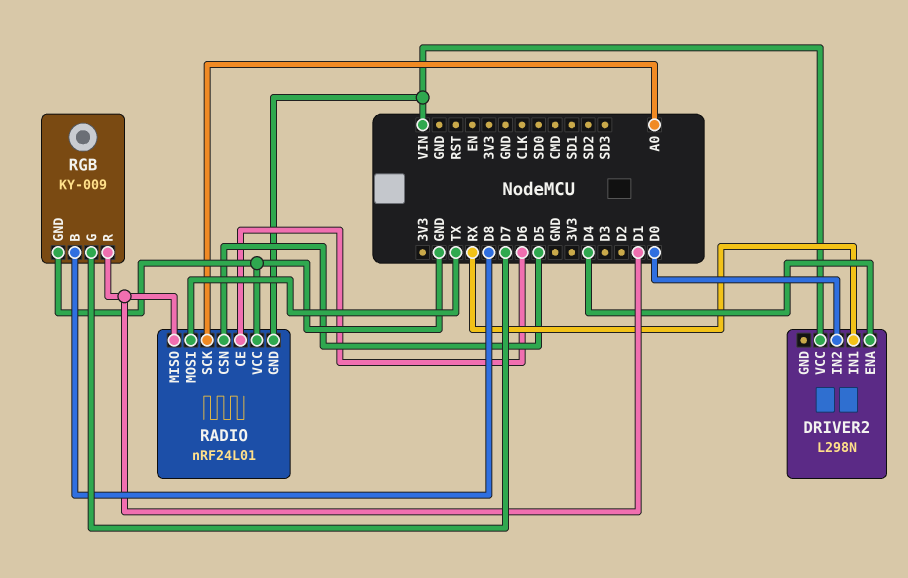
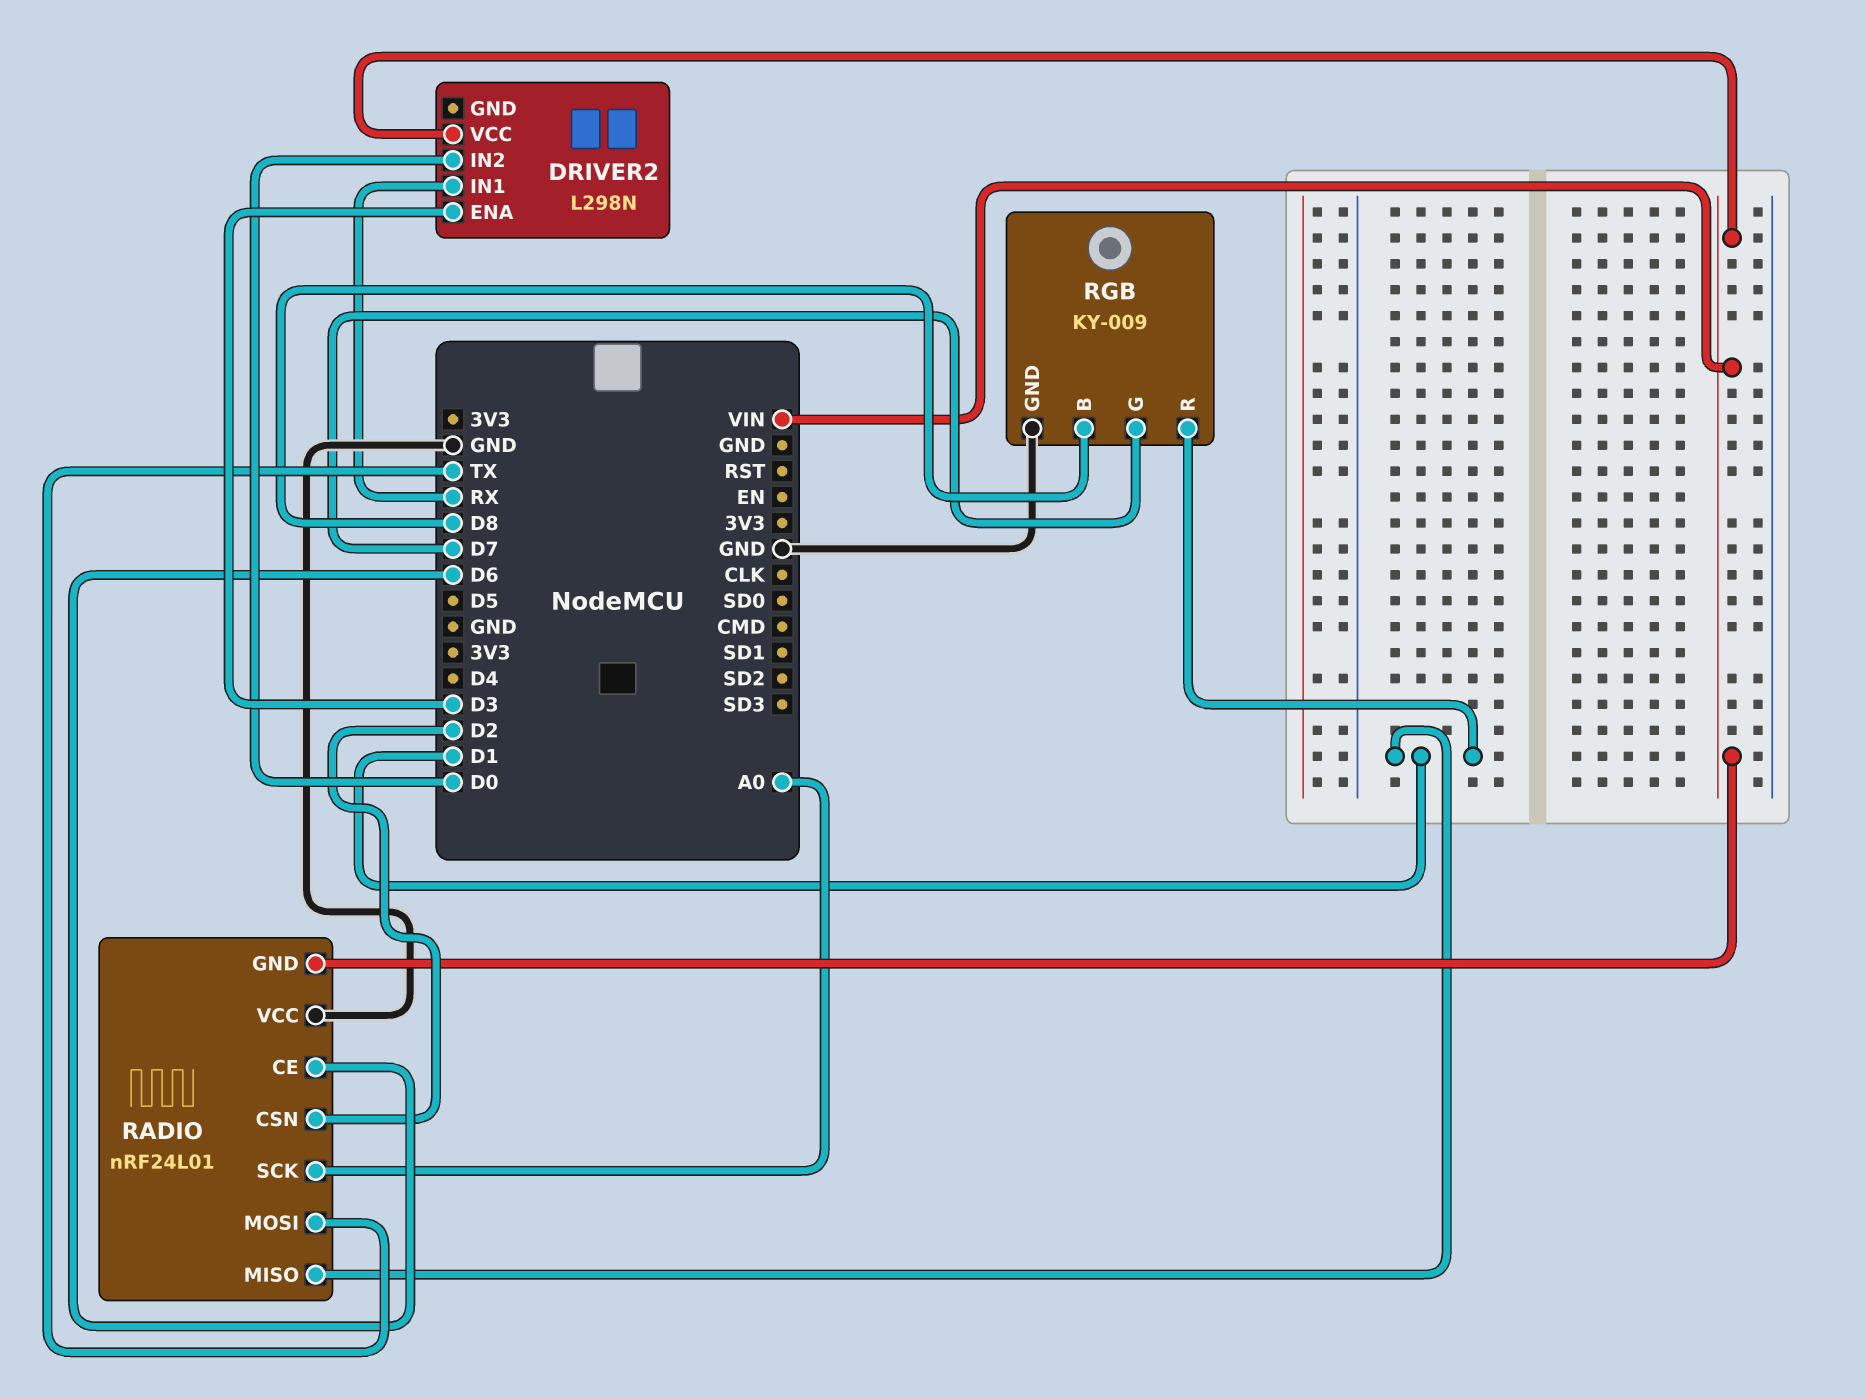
DRIVER2 pin ENA: D4 -> D3
RADIO pin CSN: D5 -> D2

